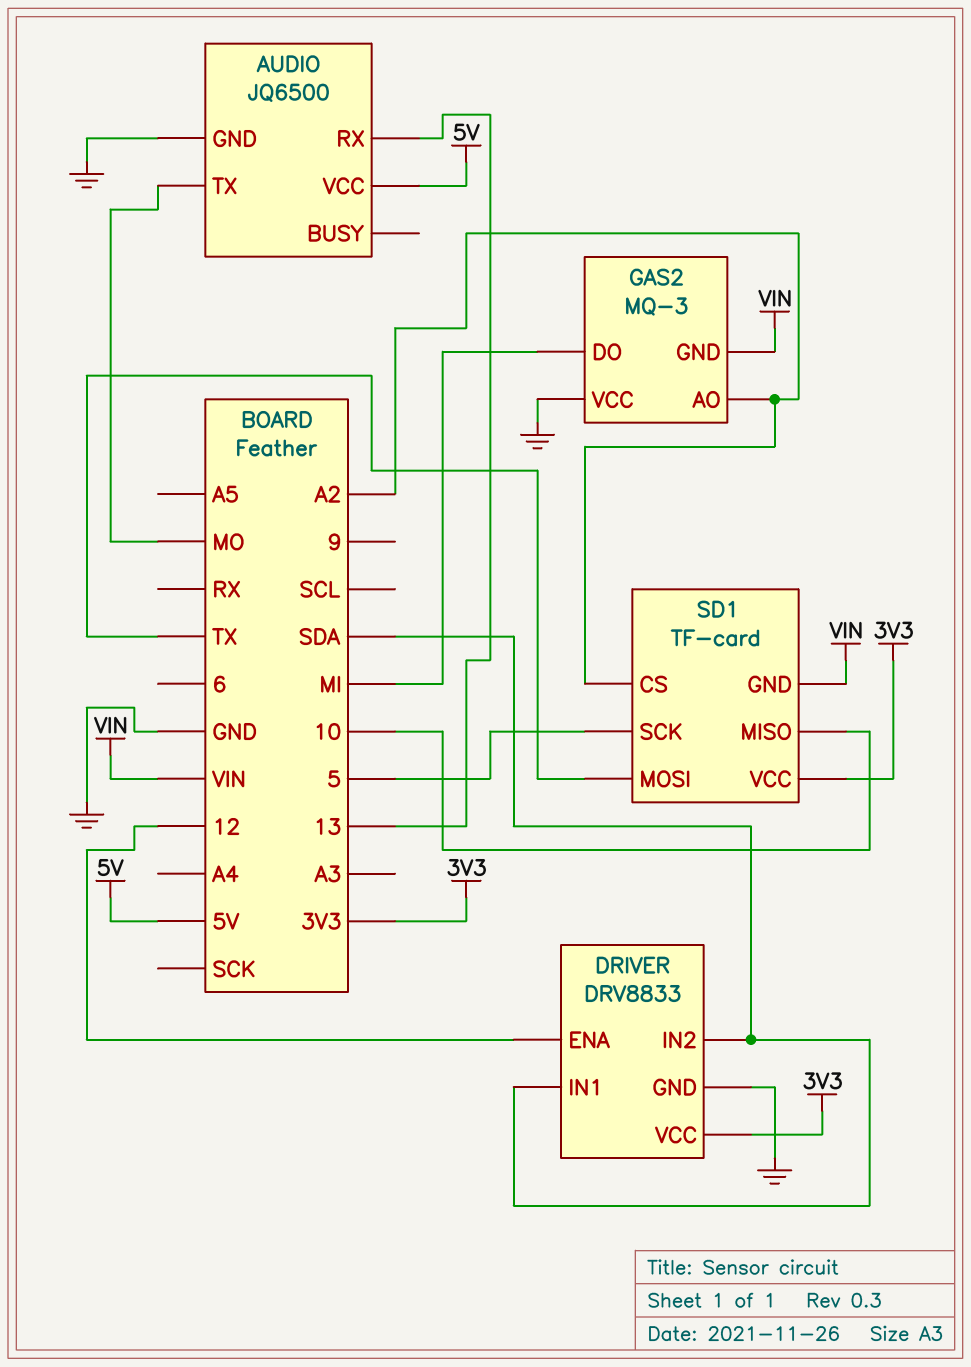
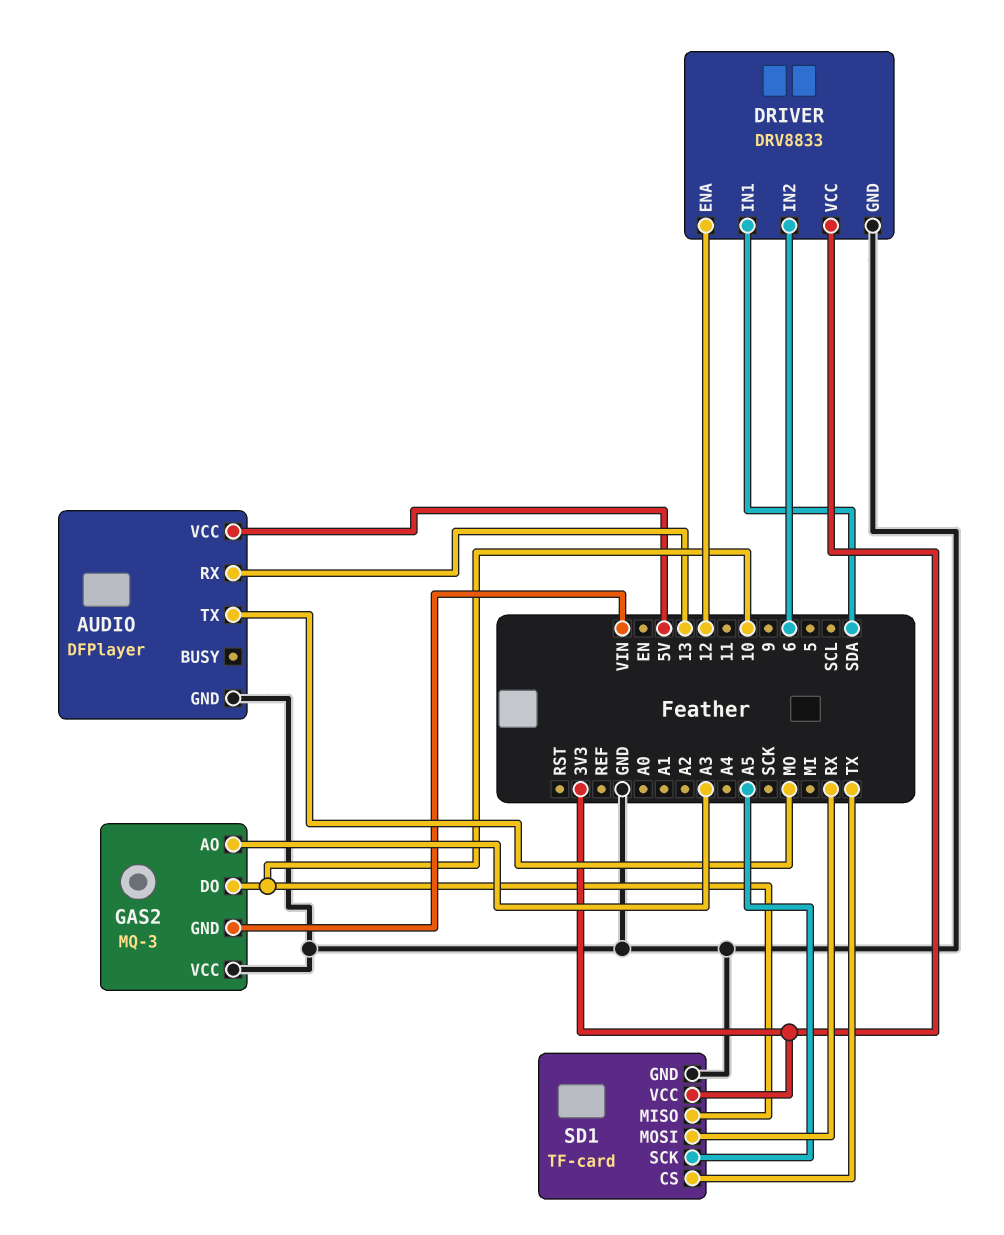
AUDIO: JQ6500 -> DFPlayer
DRIVER pin IN2: SDA -> 6
GAS2 pin AO: A2 -> A3
GAS2 pin DO: MI -> 10
SD1 pin CS: A2 -> TX
SD1 pin GND: VIN -> GND
SD1 pin MOSI: TX -> RX
SD1 pin SCK: 5 -> A5

